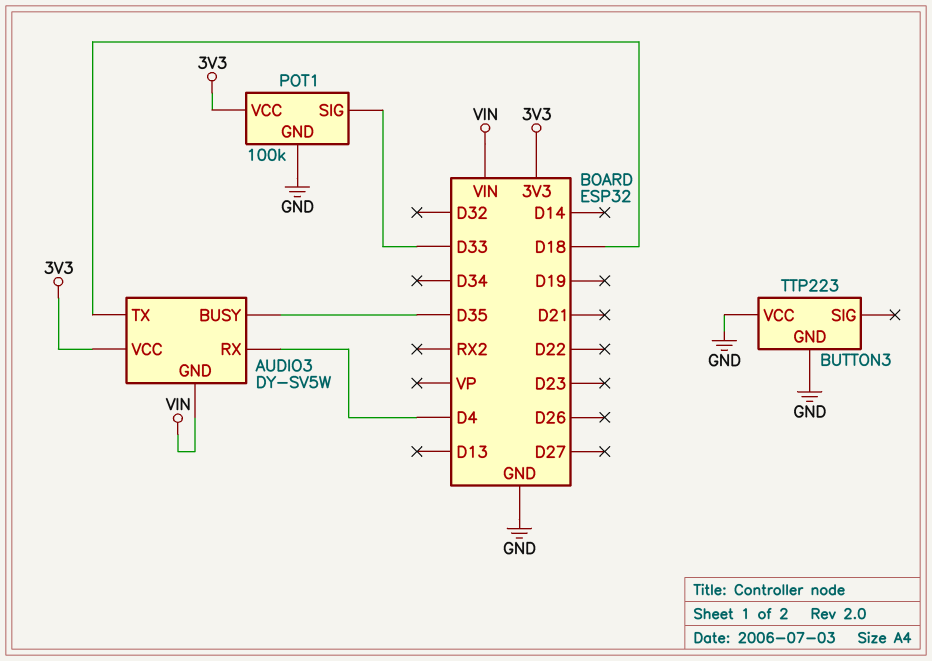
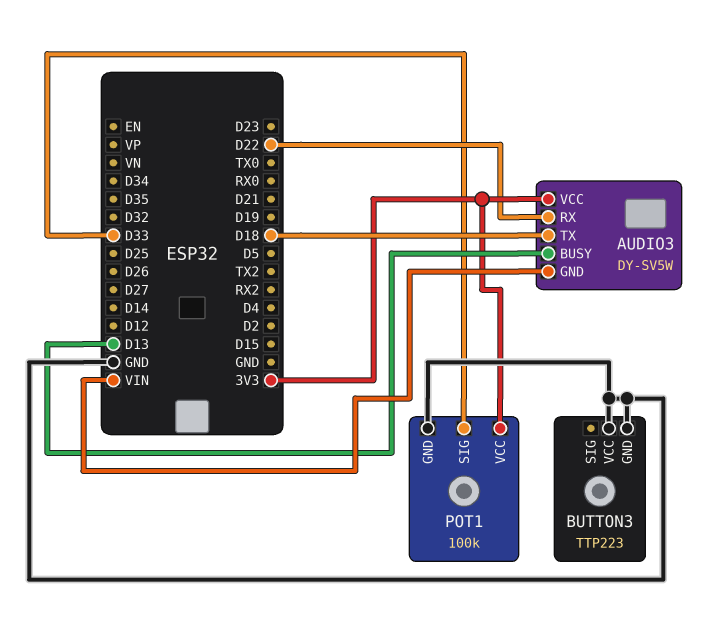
AUDIO3 pin BUSY: D35 -> D13
AUDIO3 pin RX: D4 -> D22

